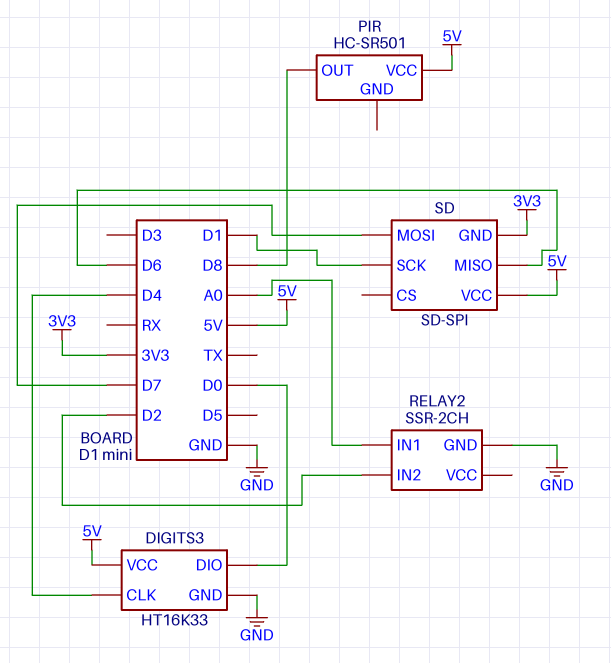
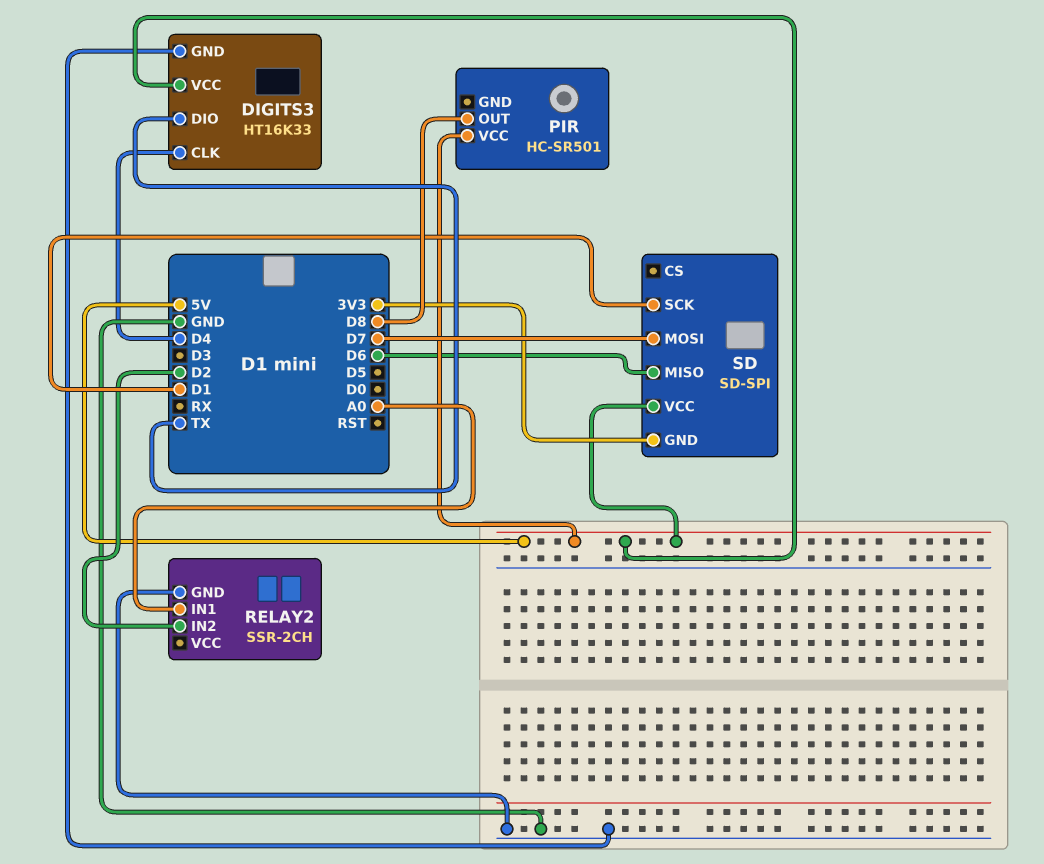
DIGITS3 pin DIO: D0 -> TX

